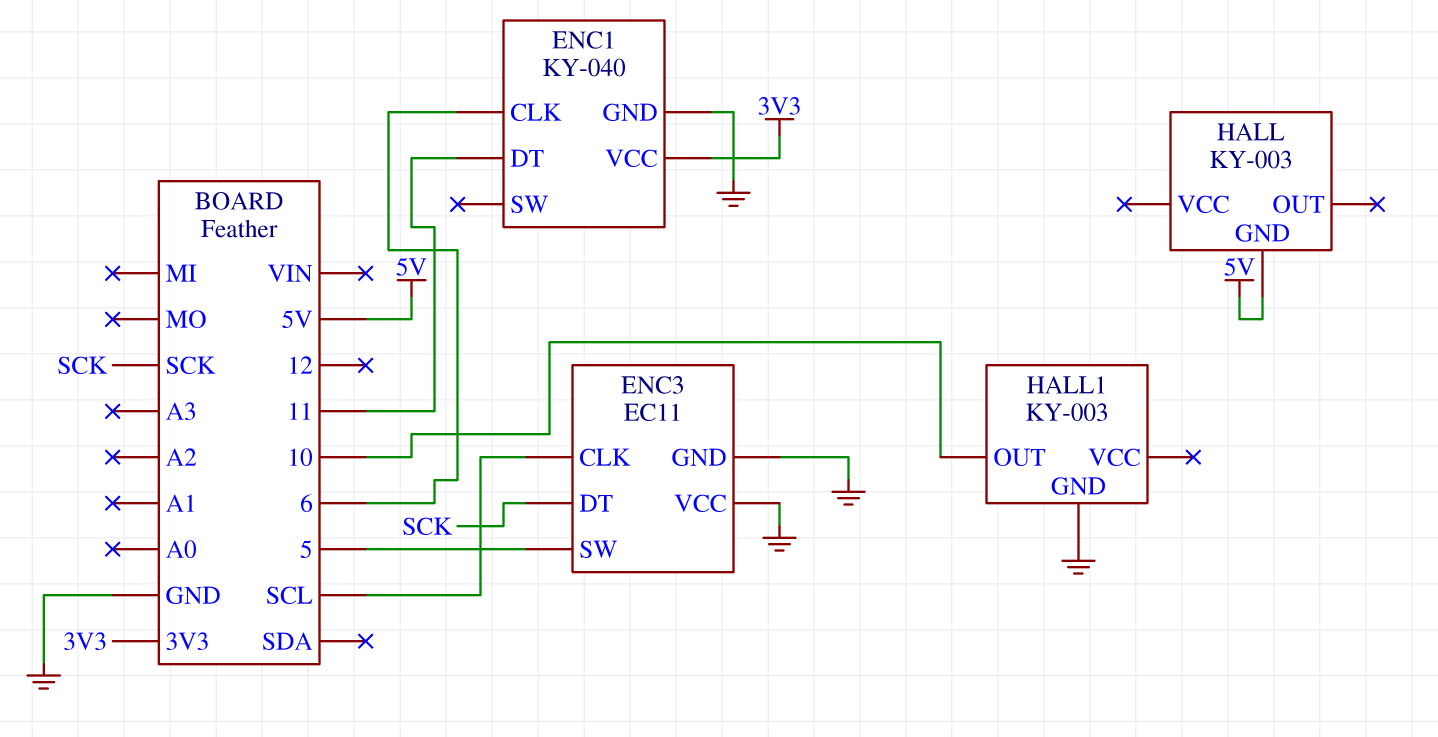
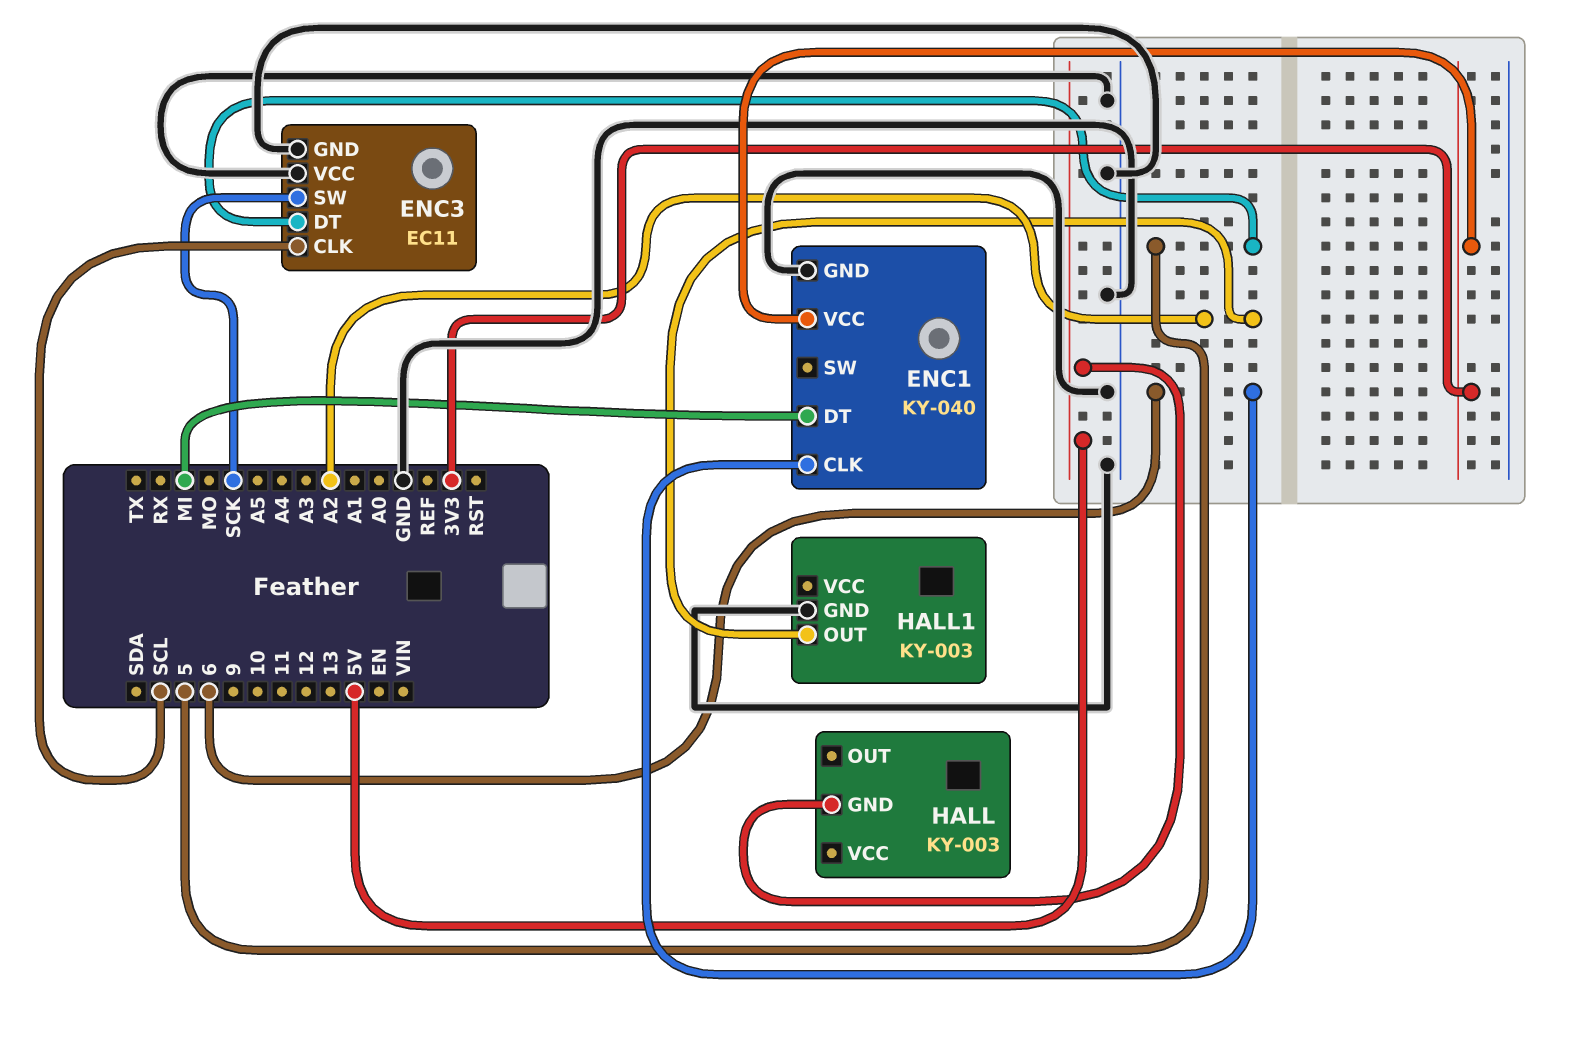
ENC1 pin DT: 11 -> MI
ENC3 pin DT: SCK -> 5
ENC3 pin SW: 5 -> SCK
HALL1 pin OUT: 10 -> A2

